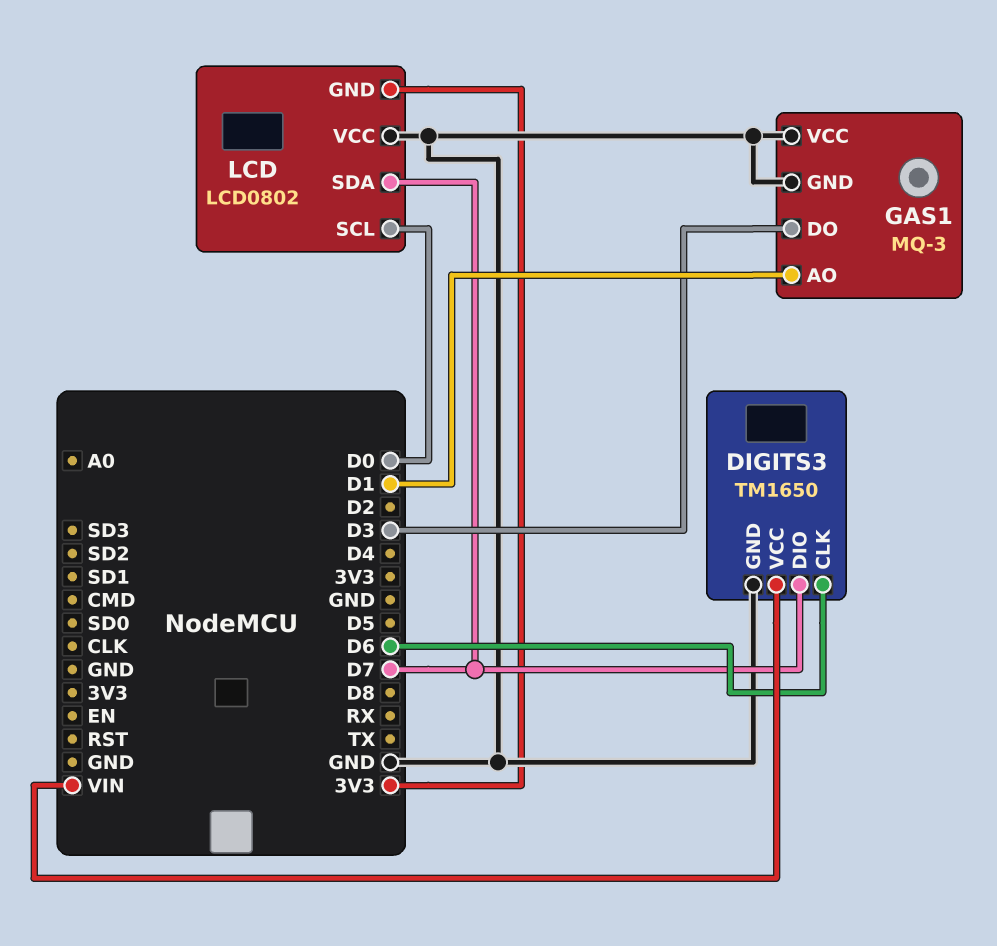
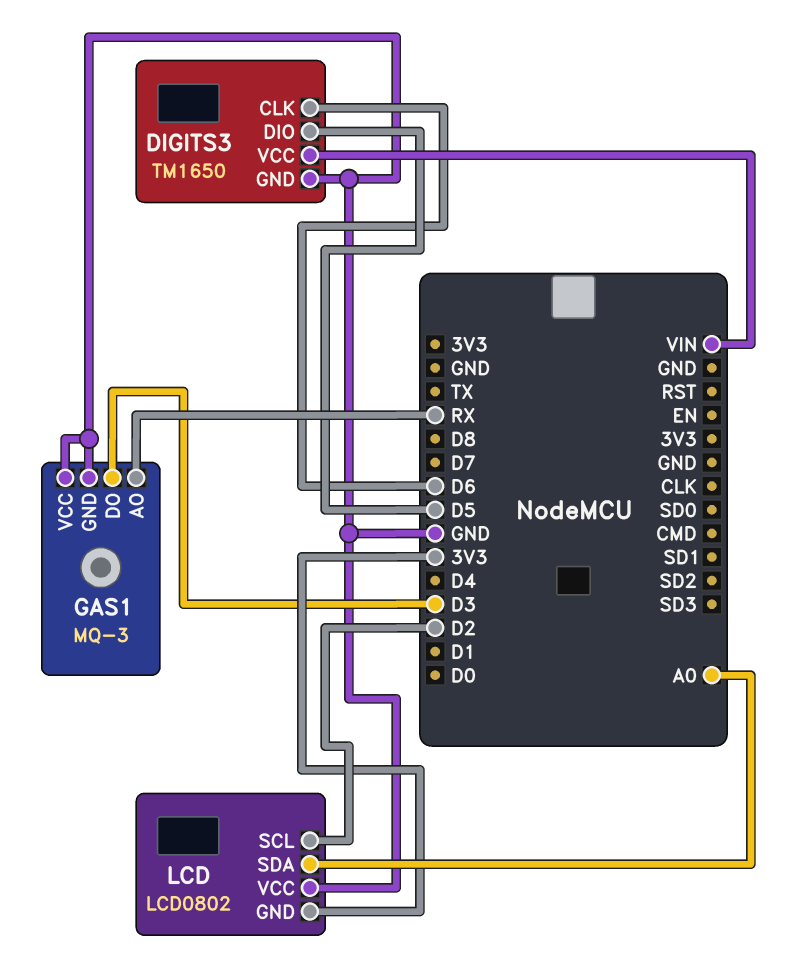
DIGITS3 pin DIO: D7 -> D5
GAS1 pin AO: D1 -> RX
LCD pin SCL: D0 -> D2
LCD pin SDA: D7 -> A0

